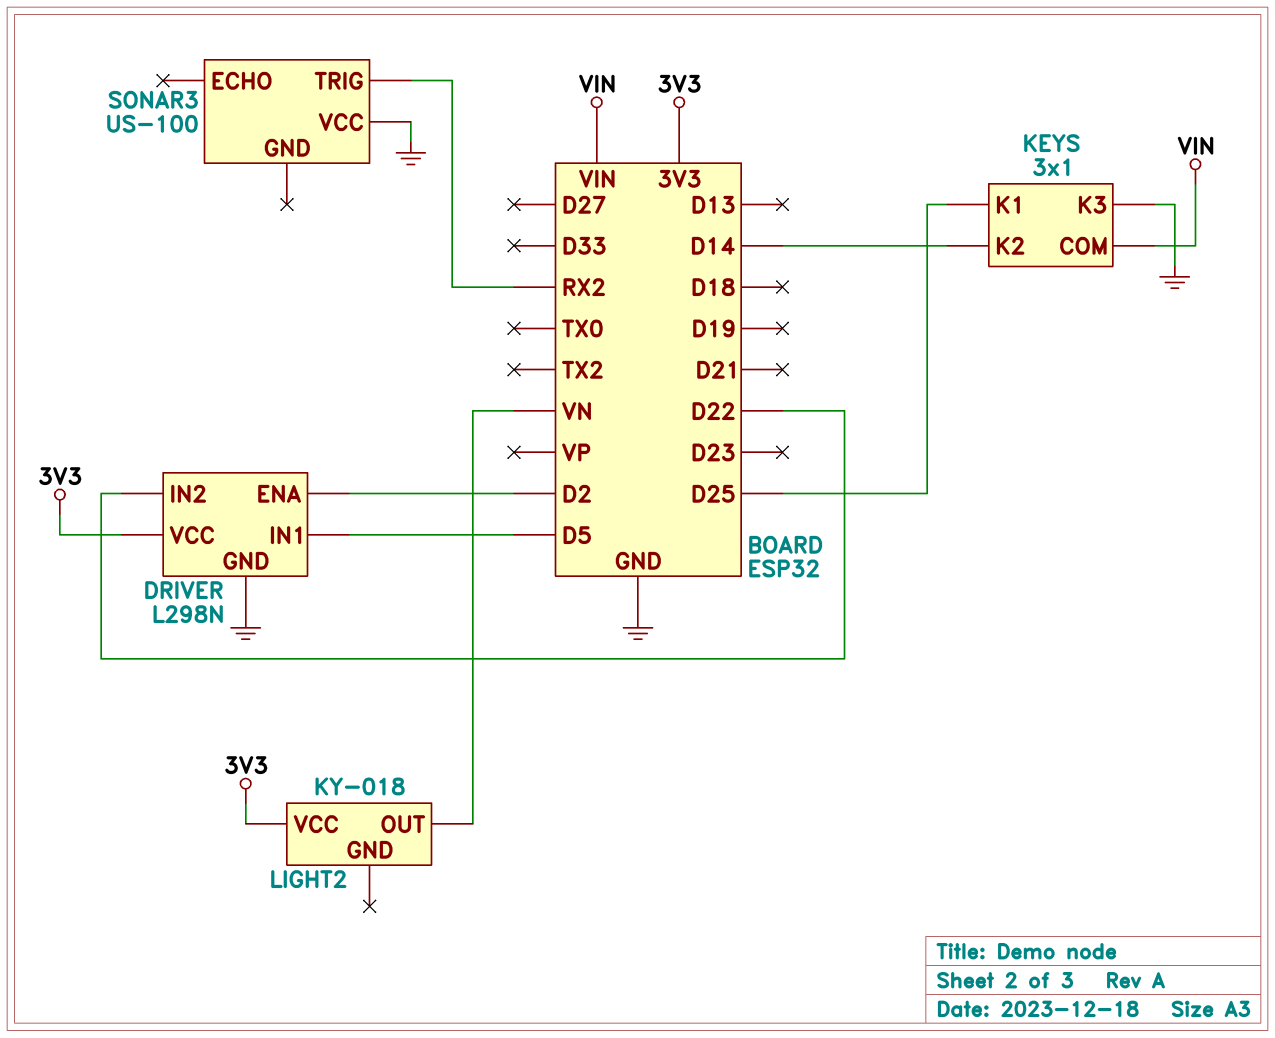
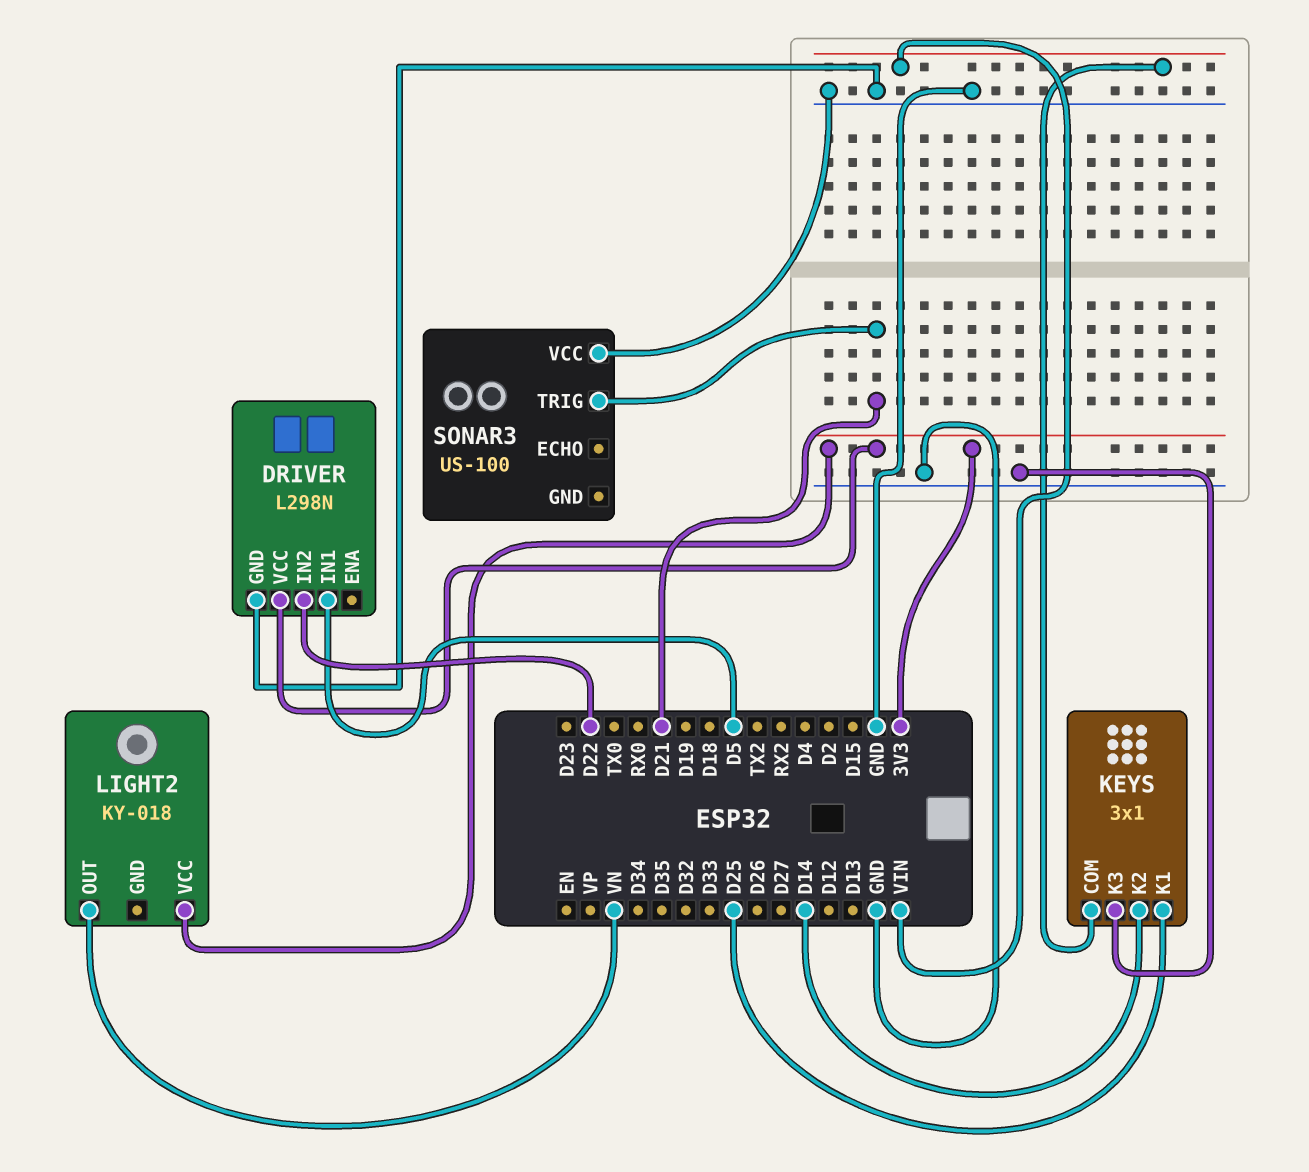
DRIVER pin ENA: D2 -> none
SONAR3 pin TRIG: RX2 -> D21

